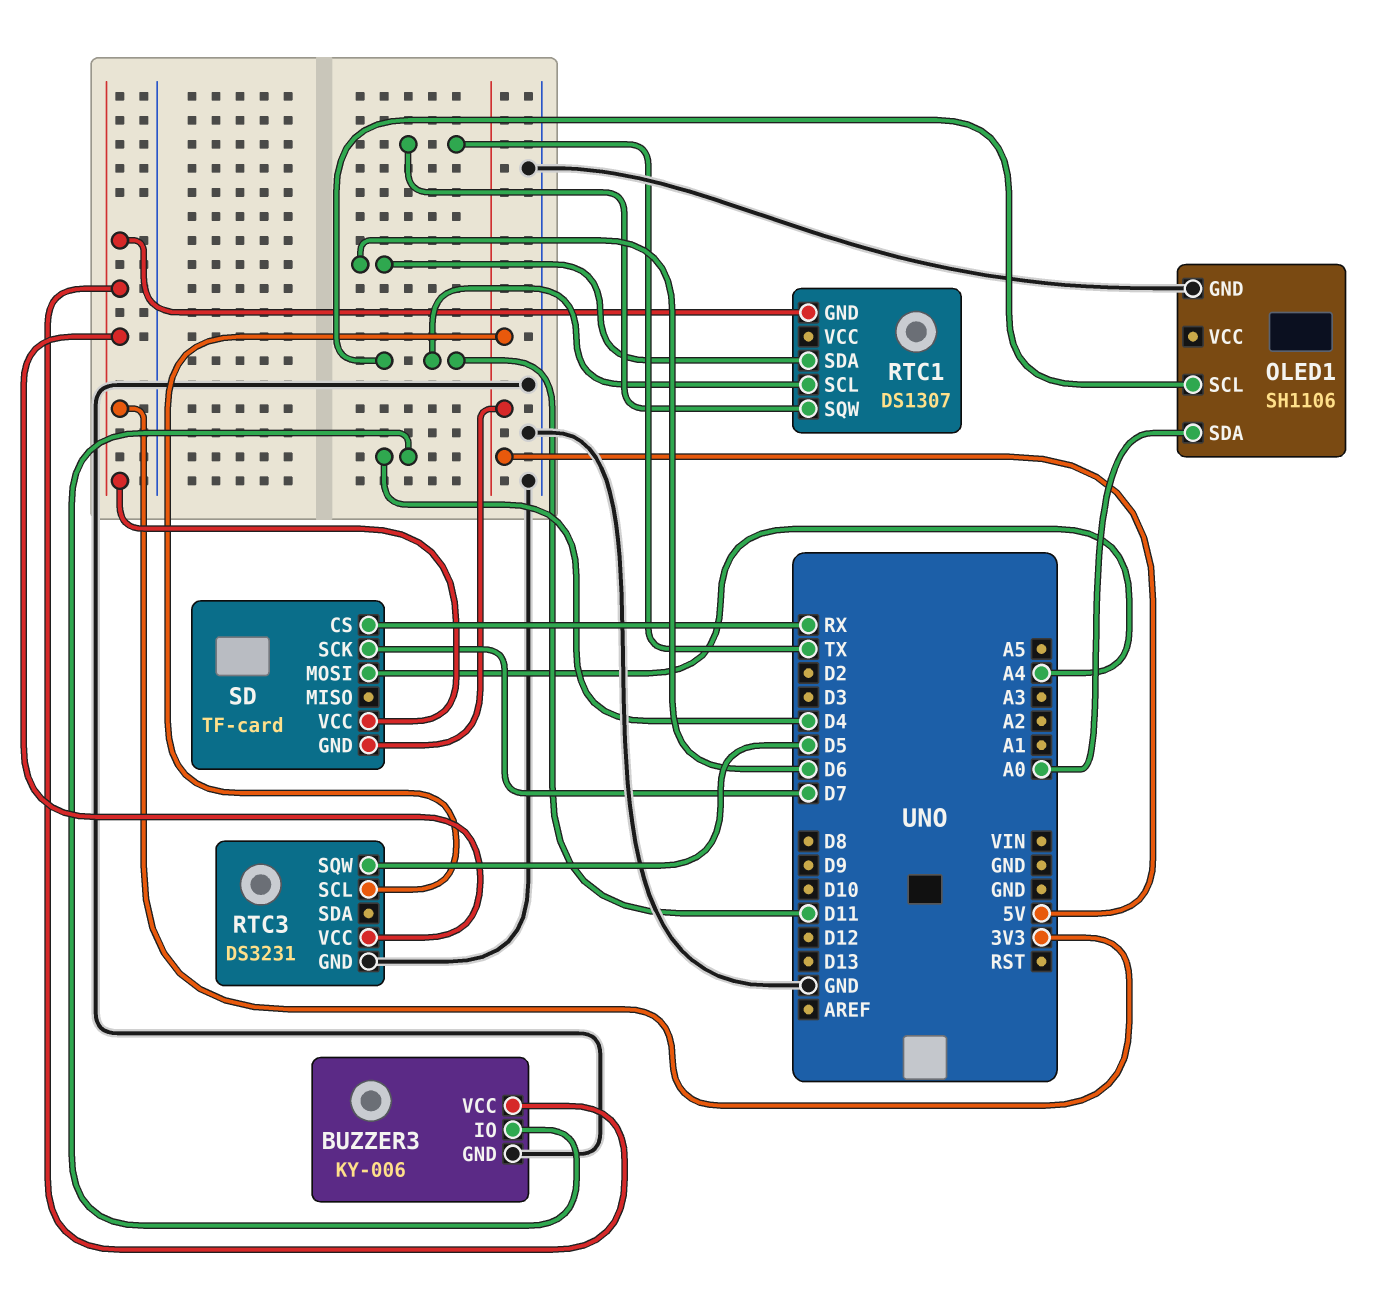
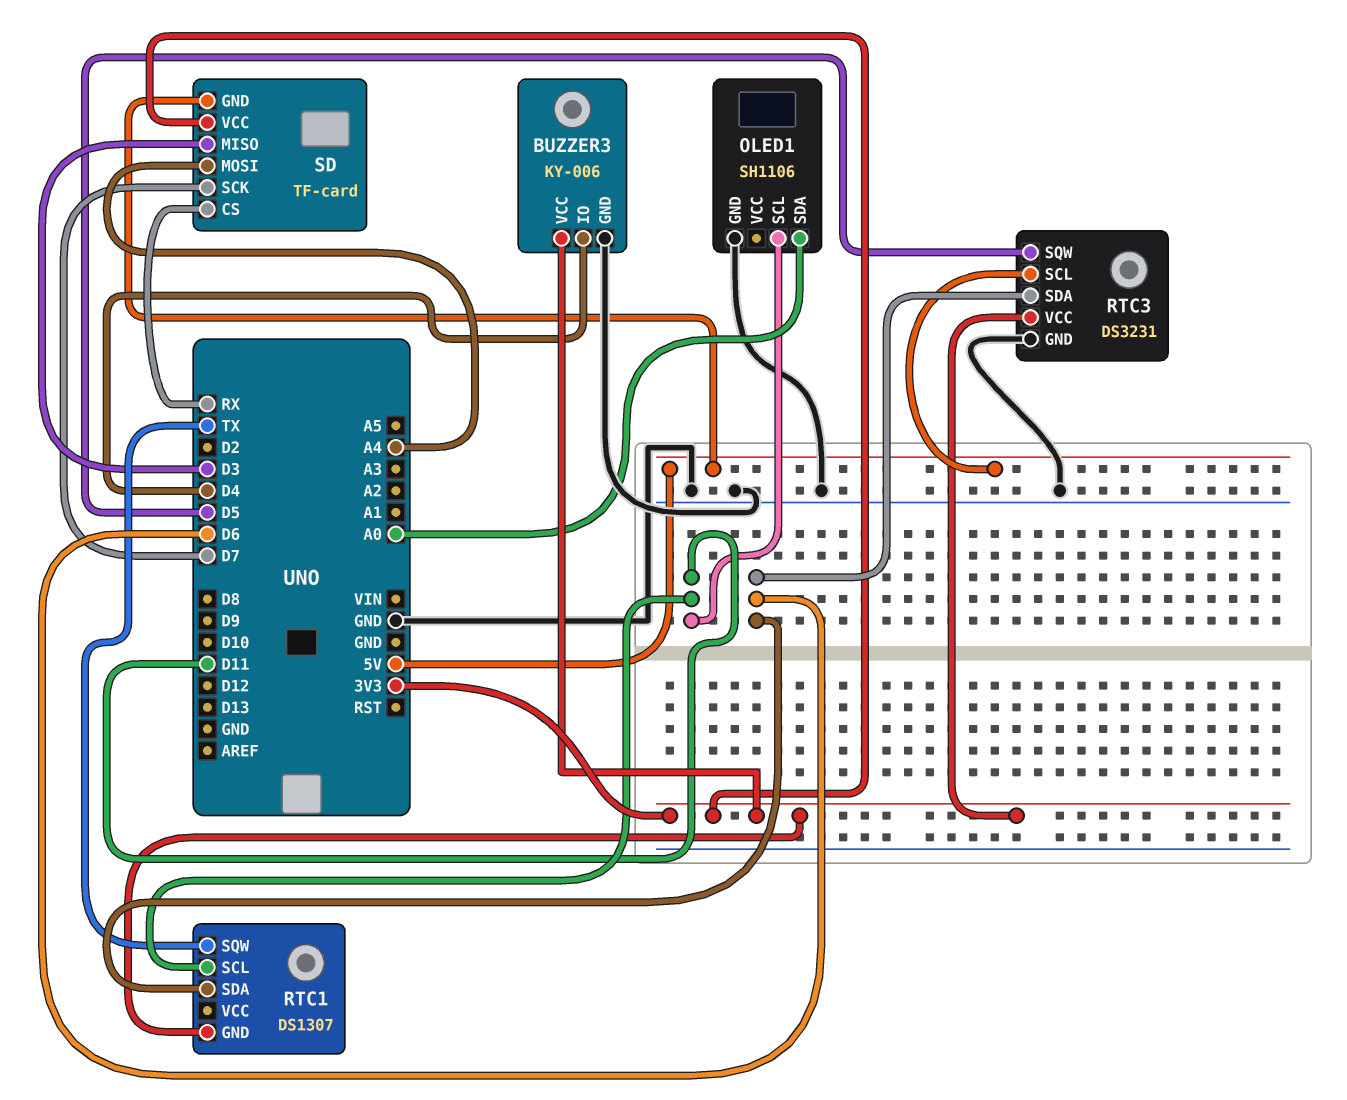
RTC3 pin SDA: none -> D6
SD pin MISO: none -> D3

